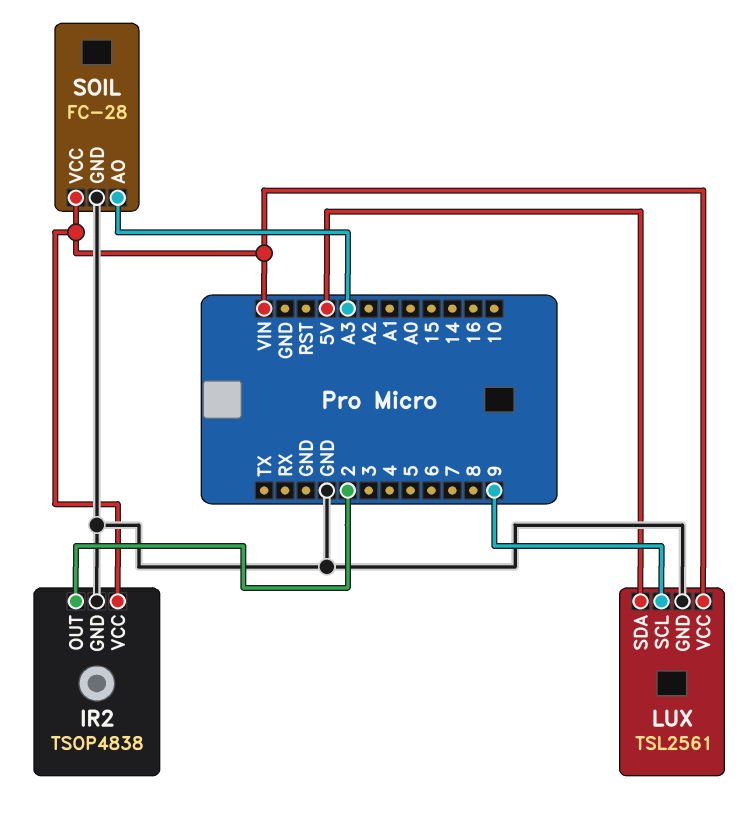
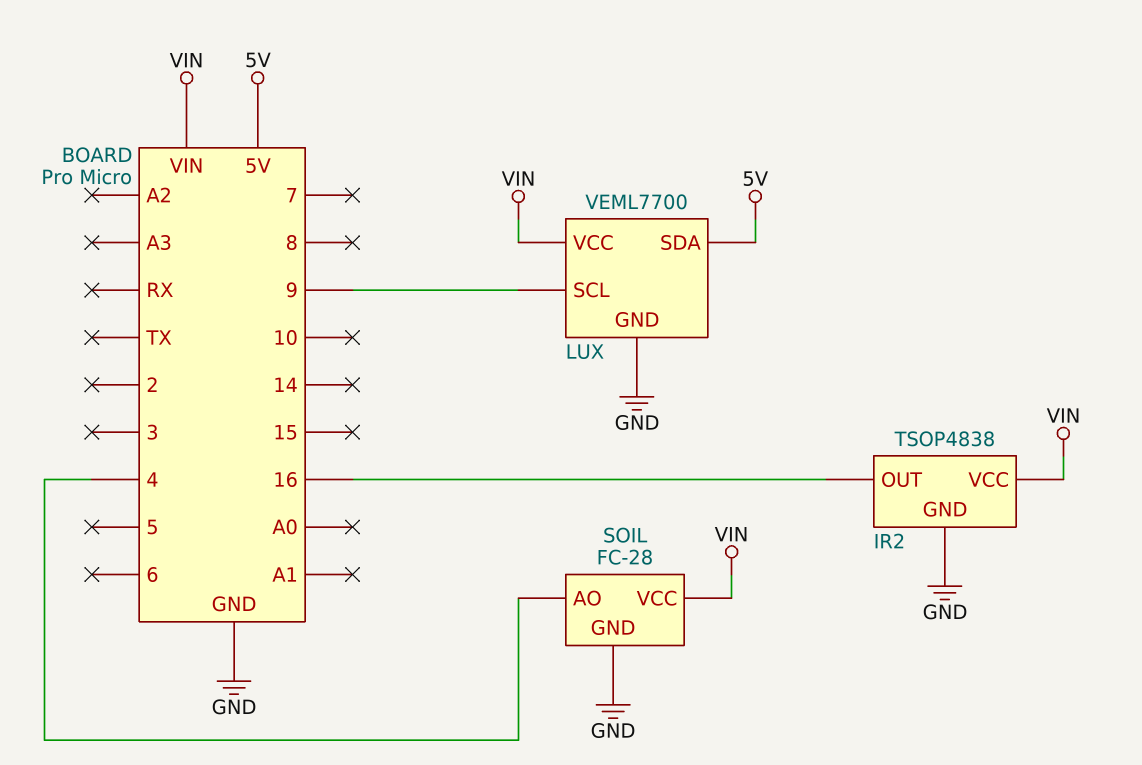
IR2 pin OUT: 2 -> 16
LUX: TSL2561 -> VEML7700
SOIL pin AO: A3 -> 4

